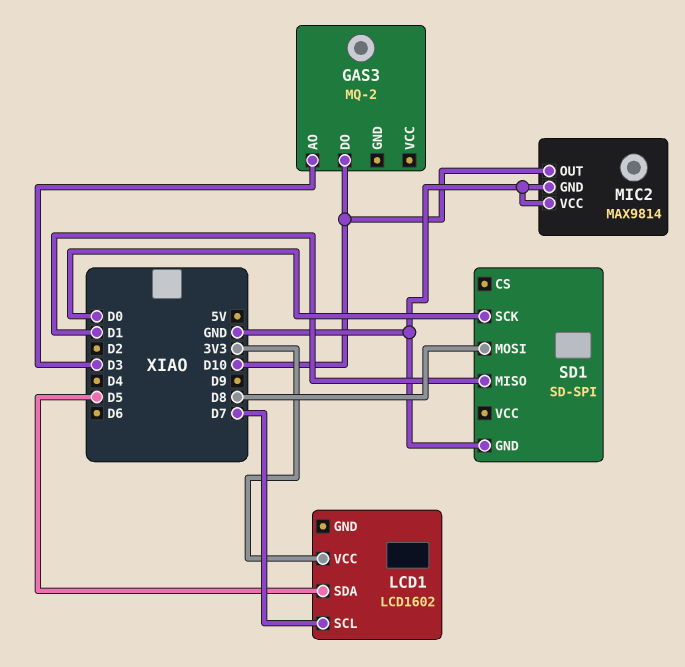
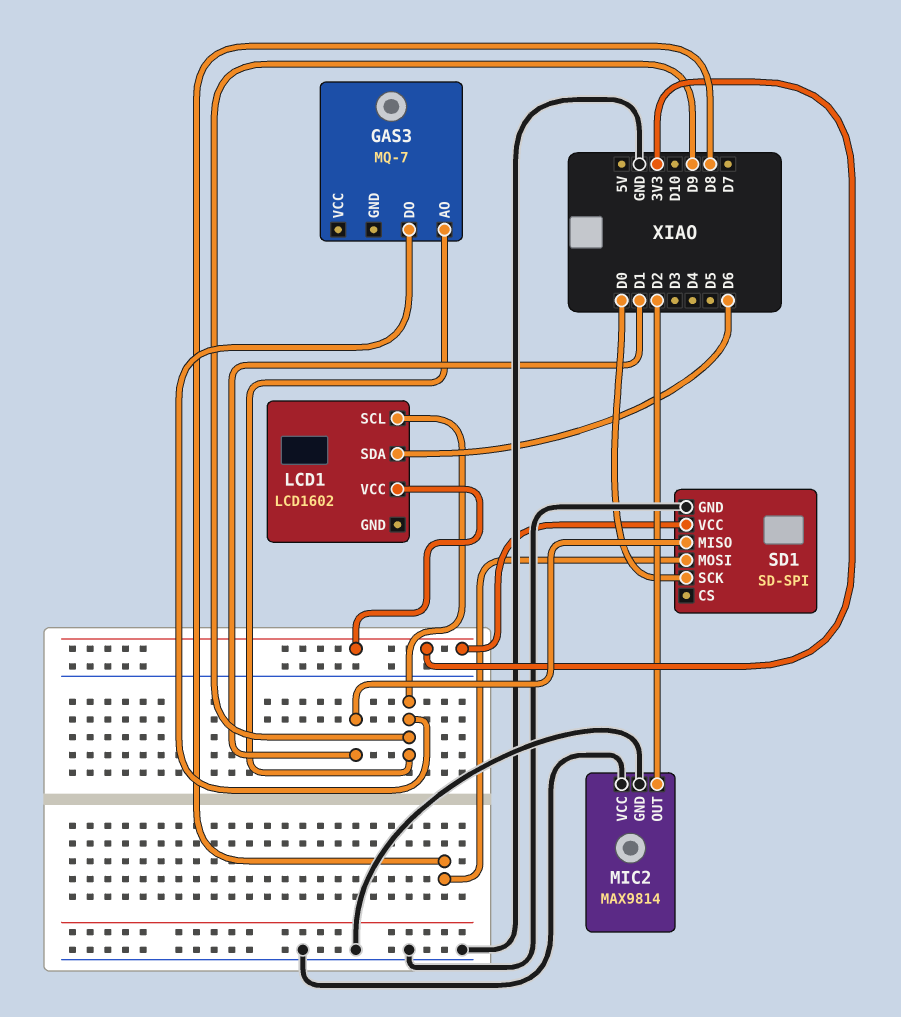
GAS3: MQ-2 -> MQ-7
GAS3 pin AO: D3 -> D9
GAS3 pin DO: D10 -> D9
LCD1 pin SCL: D7 -> D9
LCD1 pin SDA: D5 -> D6
MIC2 pin OUT: D10 -> D2
SD1 pin VCC: none -> 3V3

